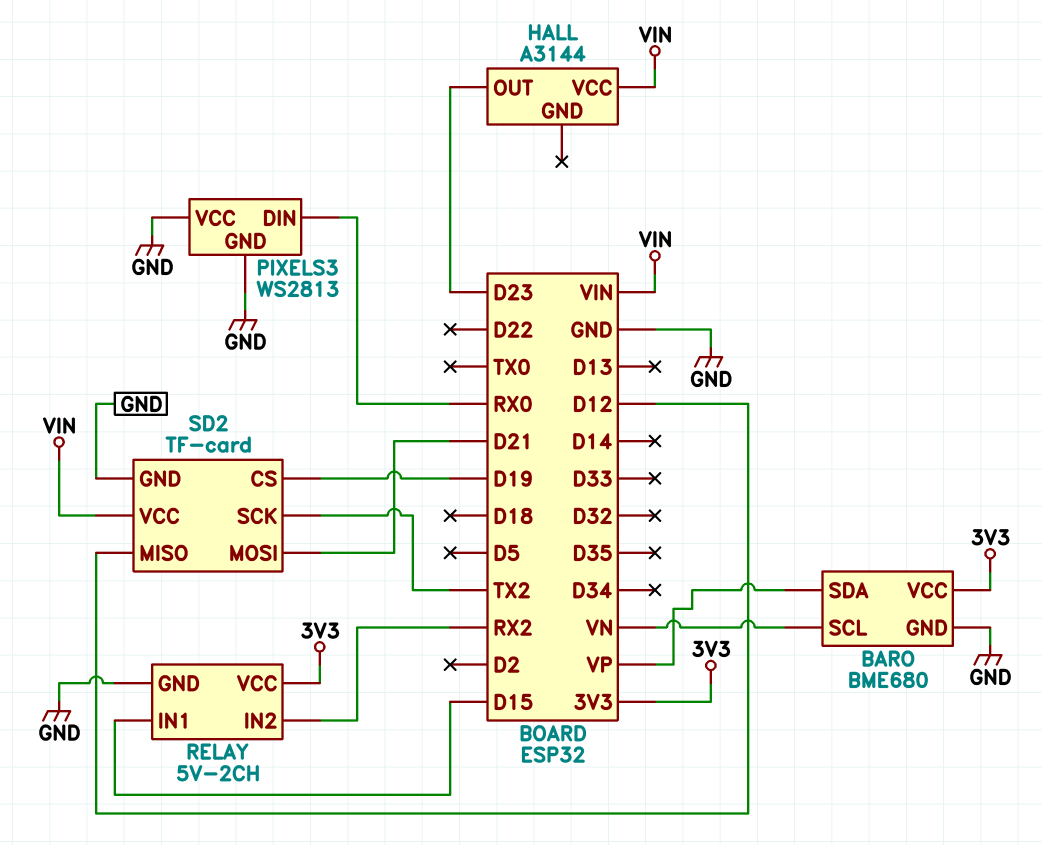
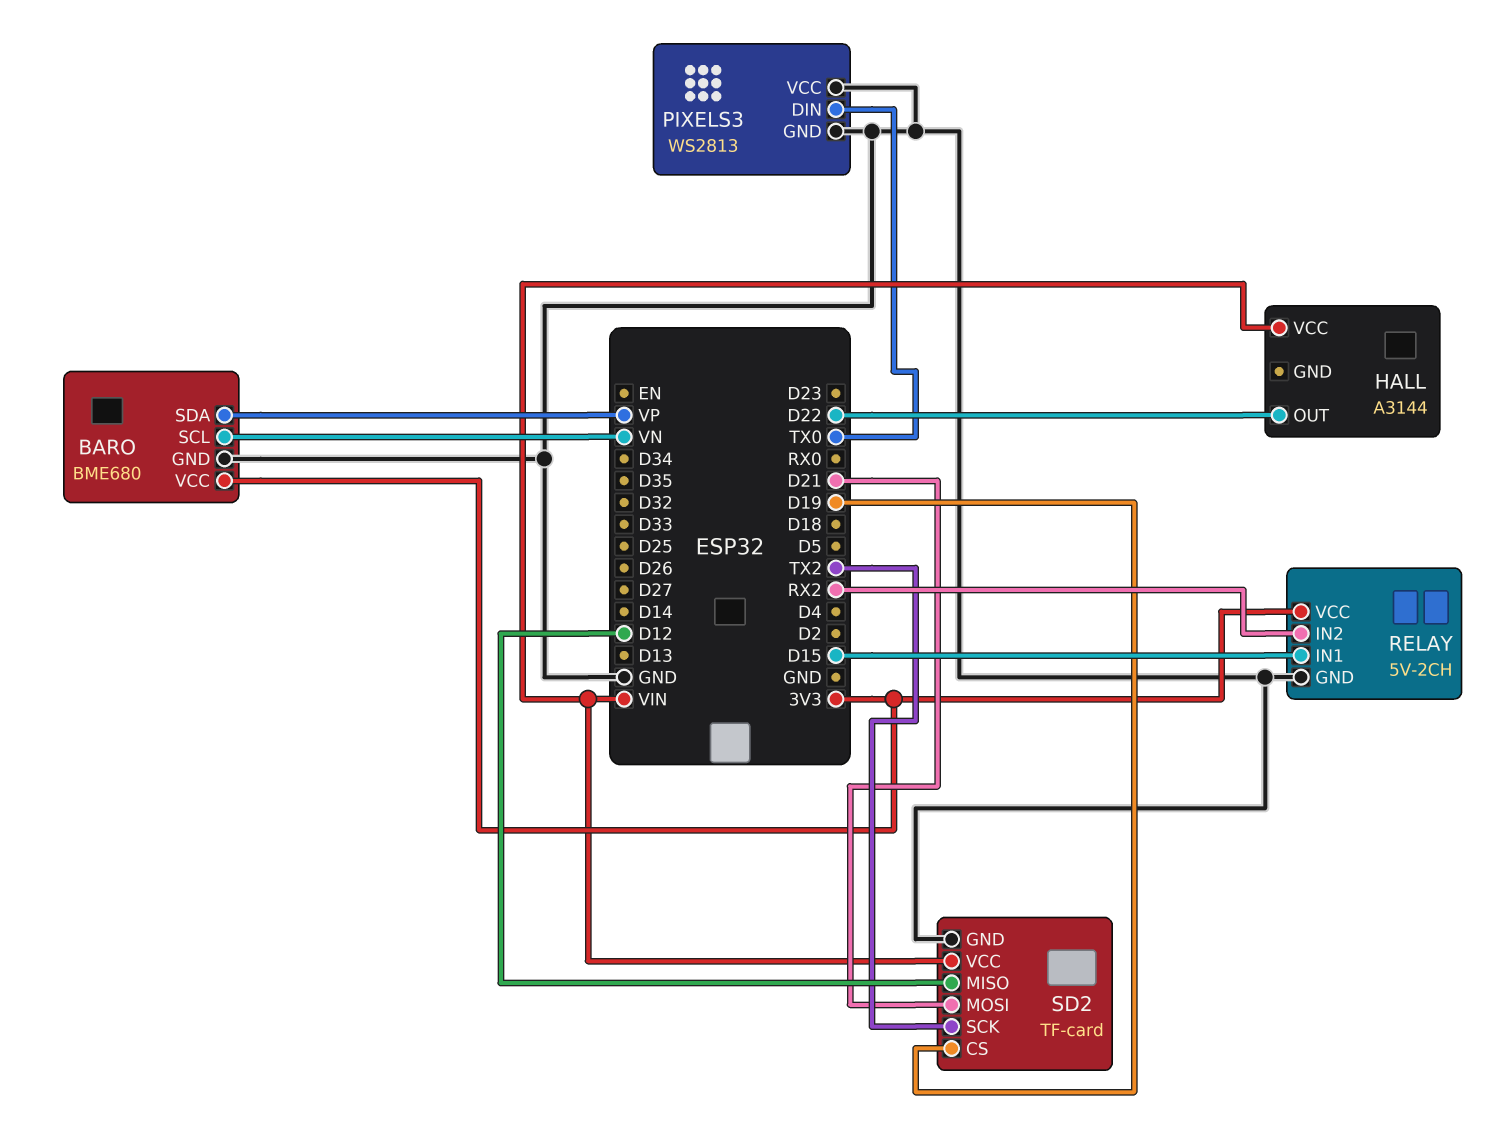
HALL pin OUT: D23 -> D22
PIXELS3 pin DIN: RX0 -> TX0

